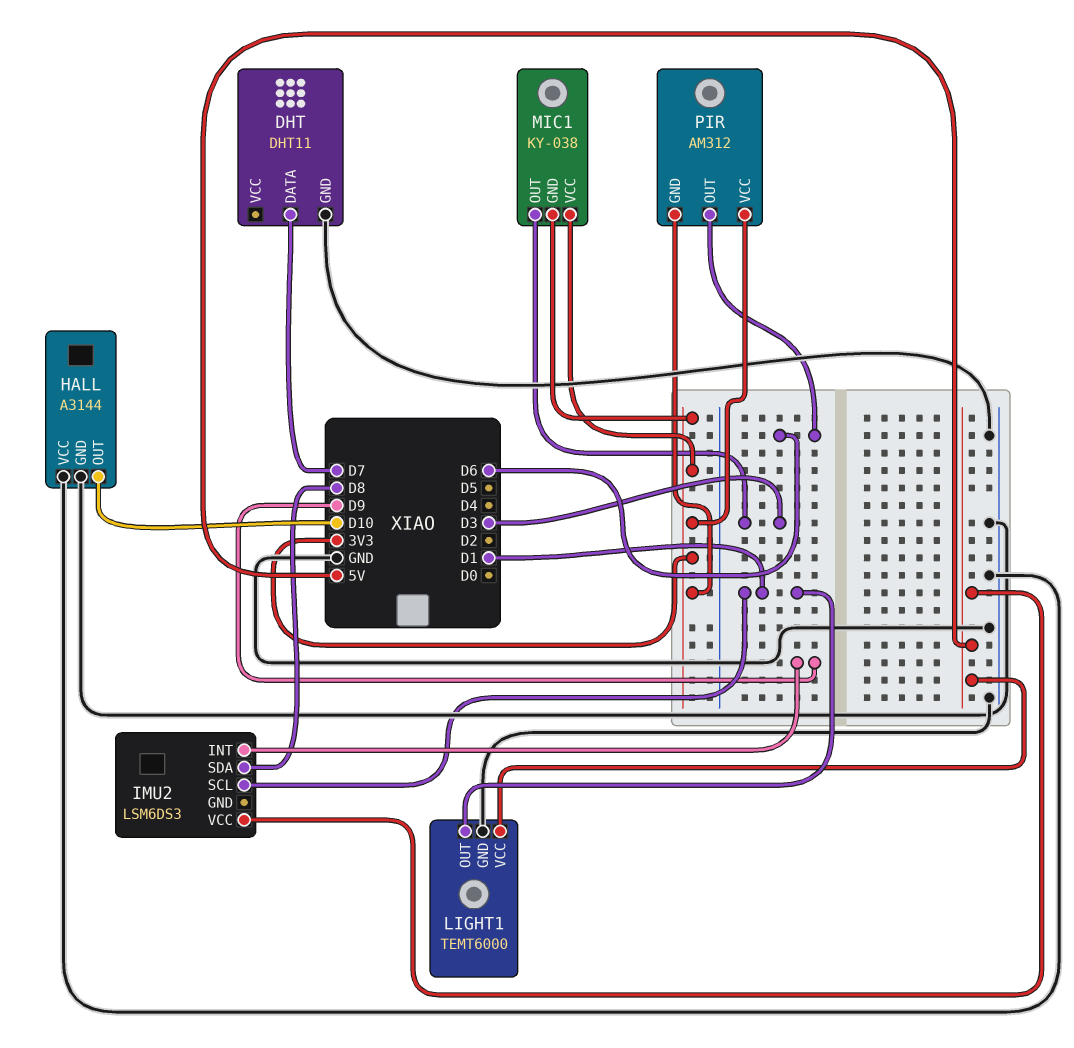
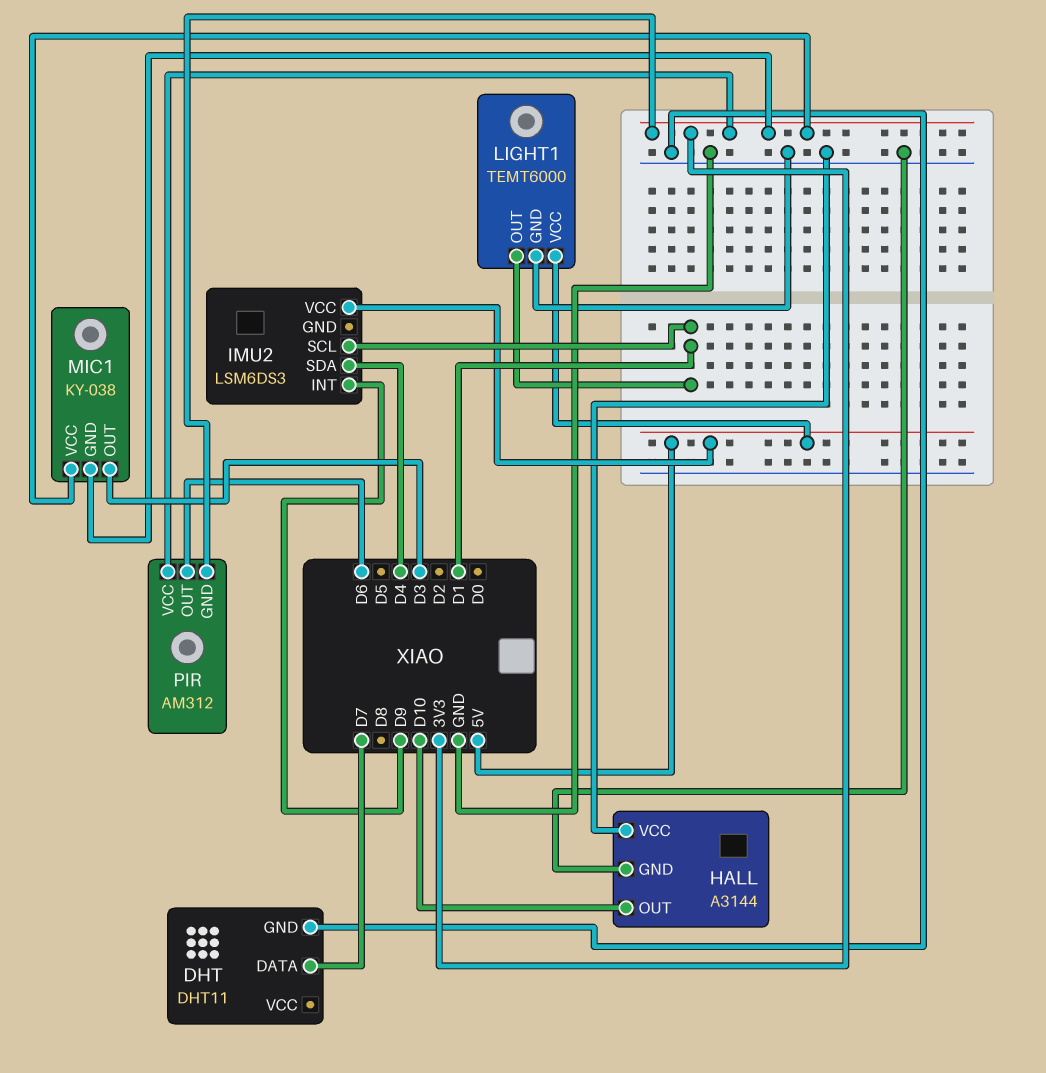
IMU2 pin SDA: D8 -> D4

